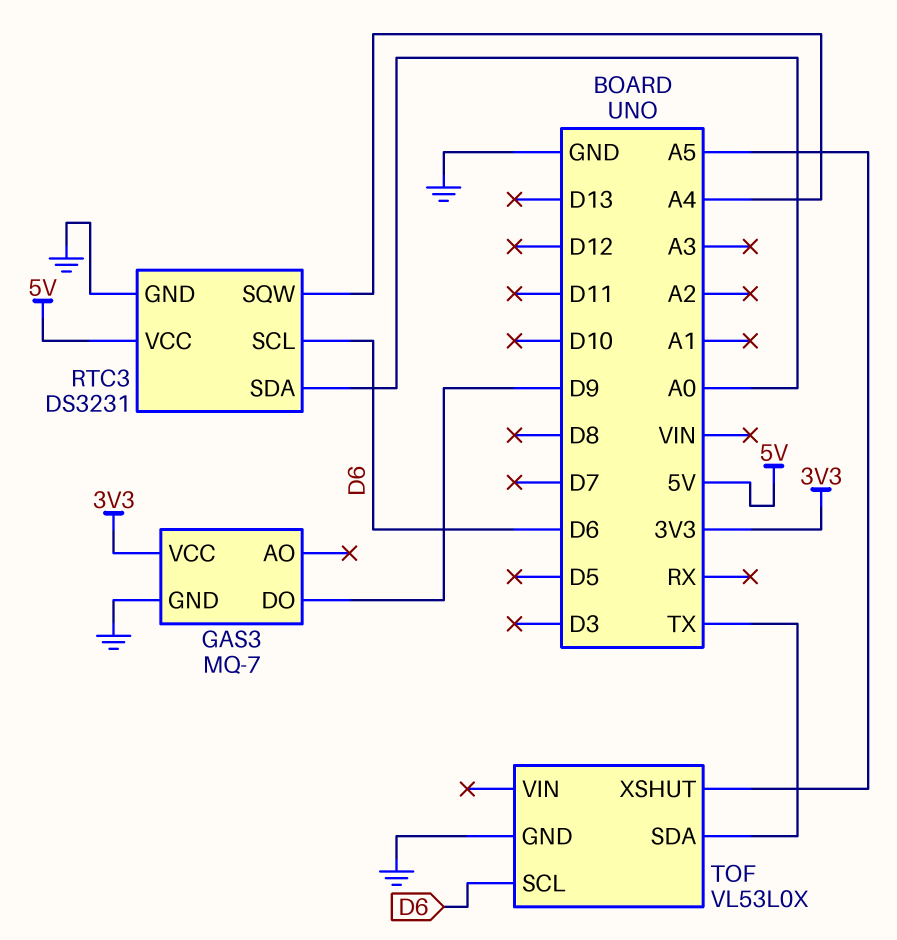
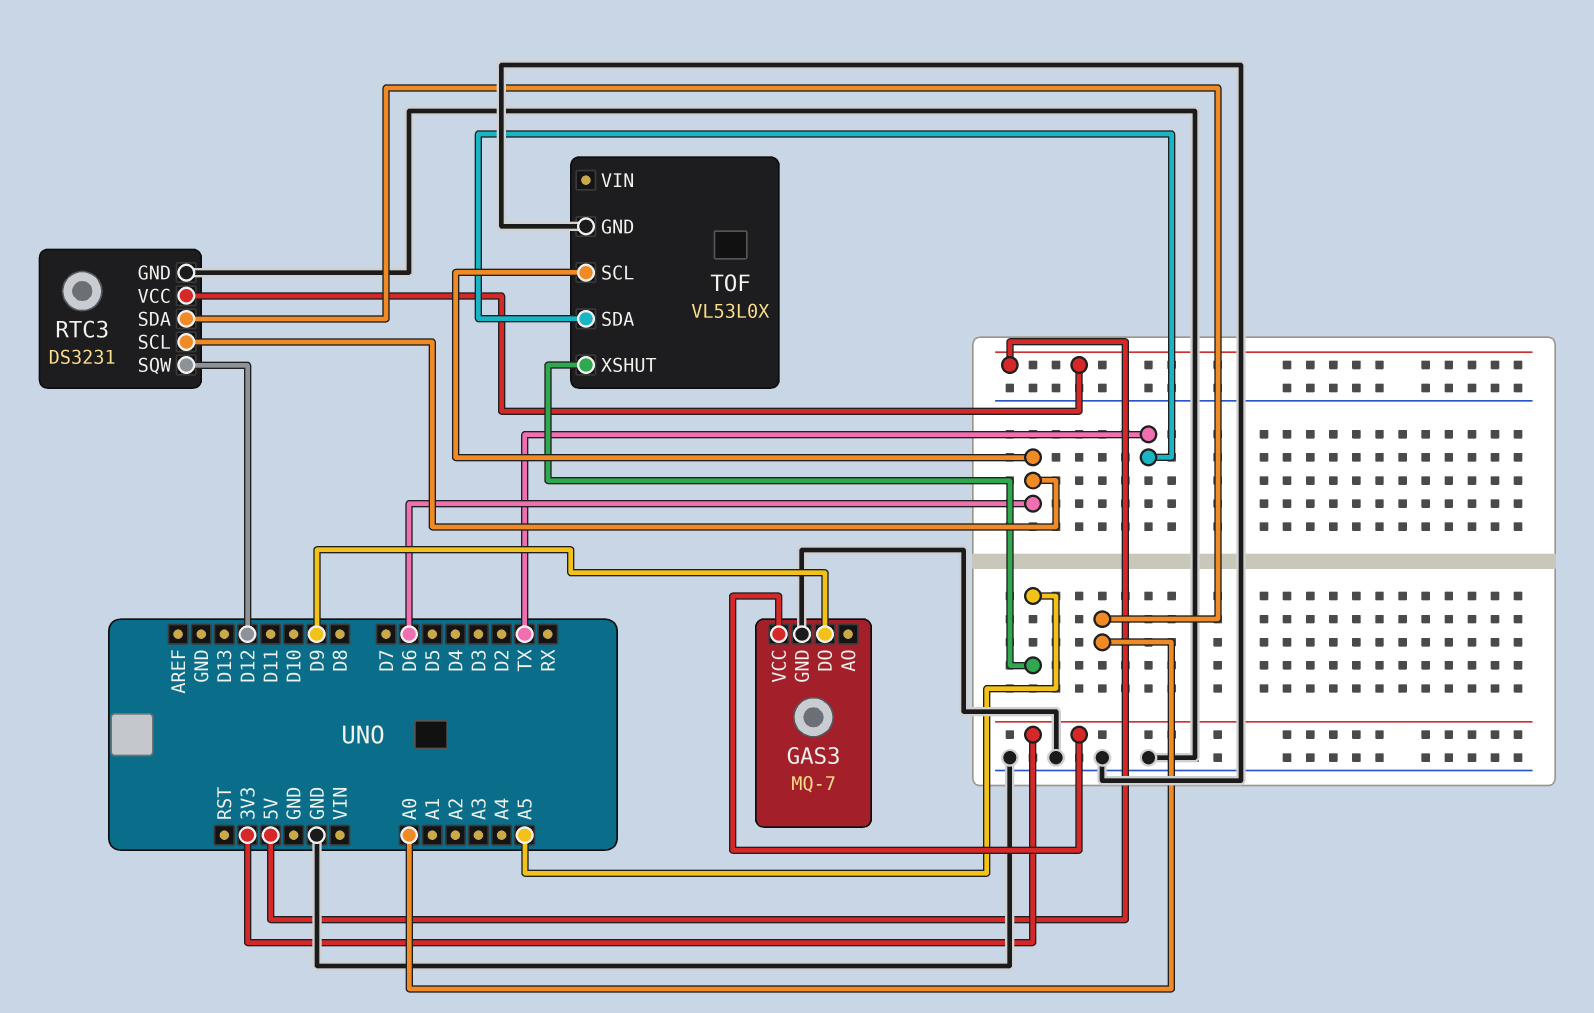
RTC3 pin SQW: A4 -> D12

